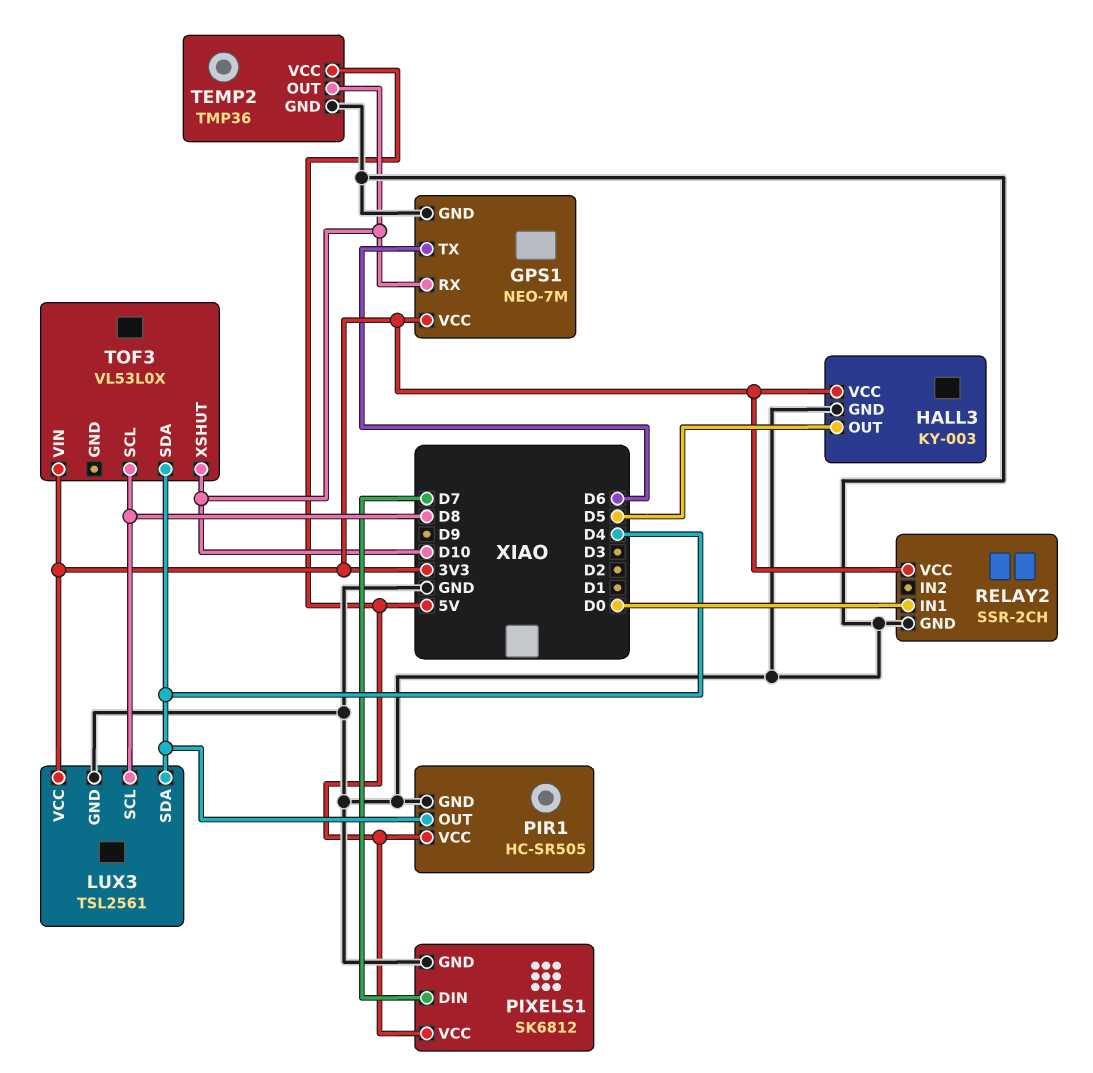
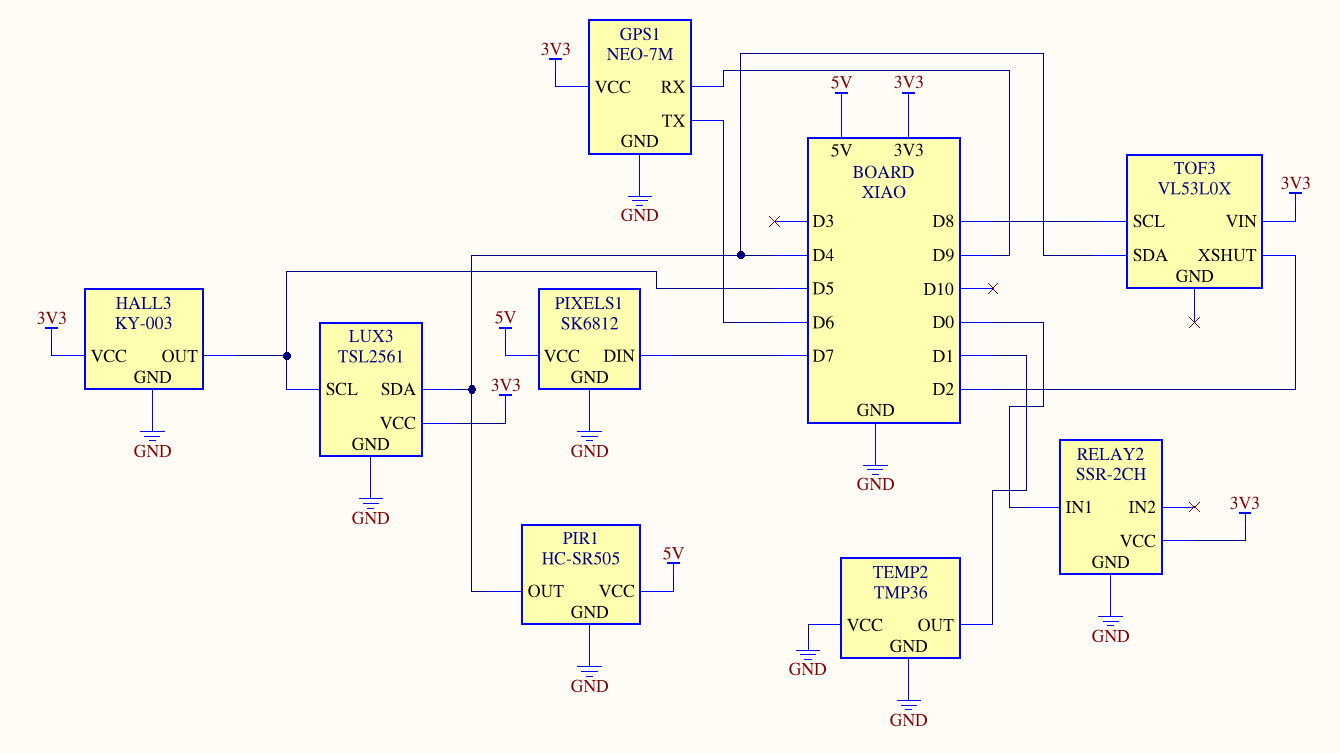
GPS1 pin RX: D10 -> D9
LUX3 pin SCL: D8 -> D5
TEMP2 pin OUT: D10 -> D1
TEMP2 pin VCC: 5V -> GND
TOF3 pin XSHUT: D10 -> D2

